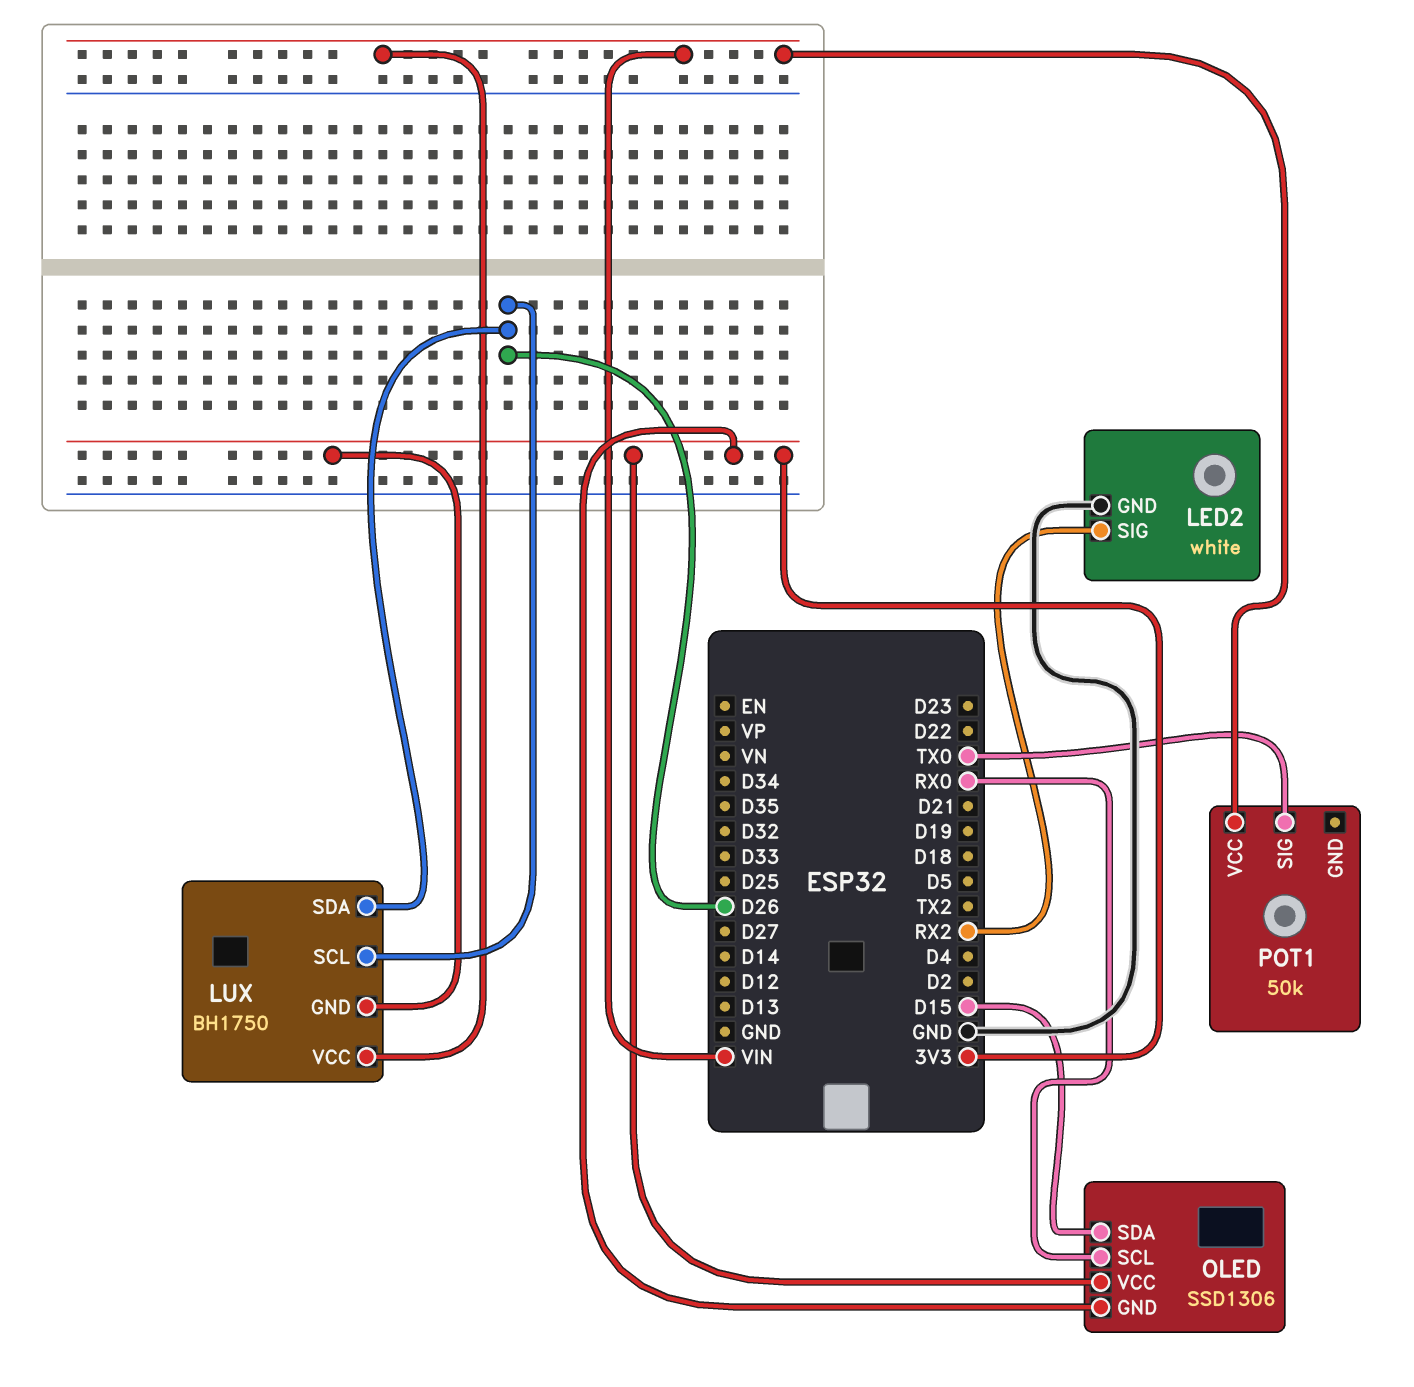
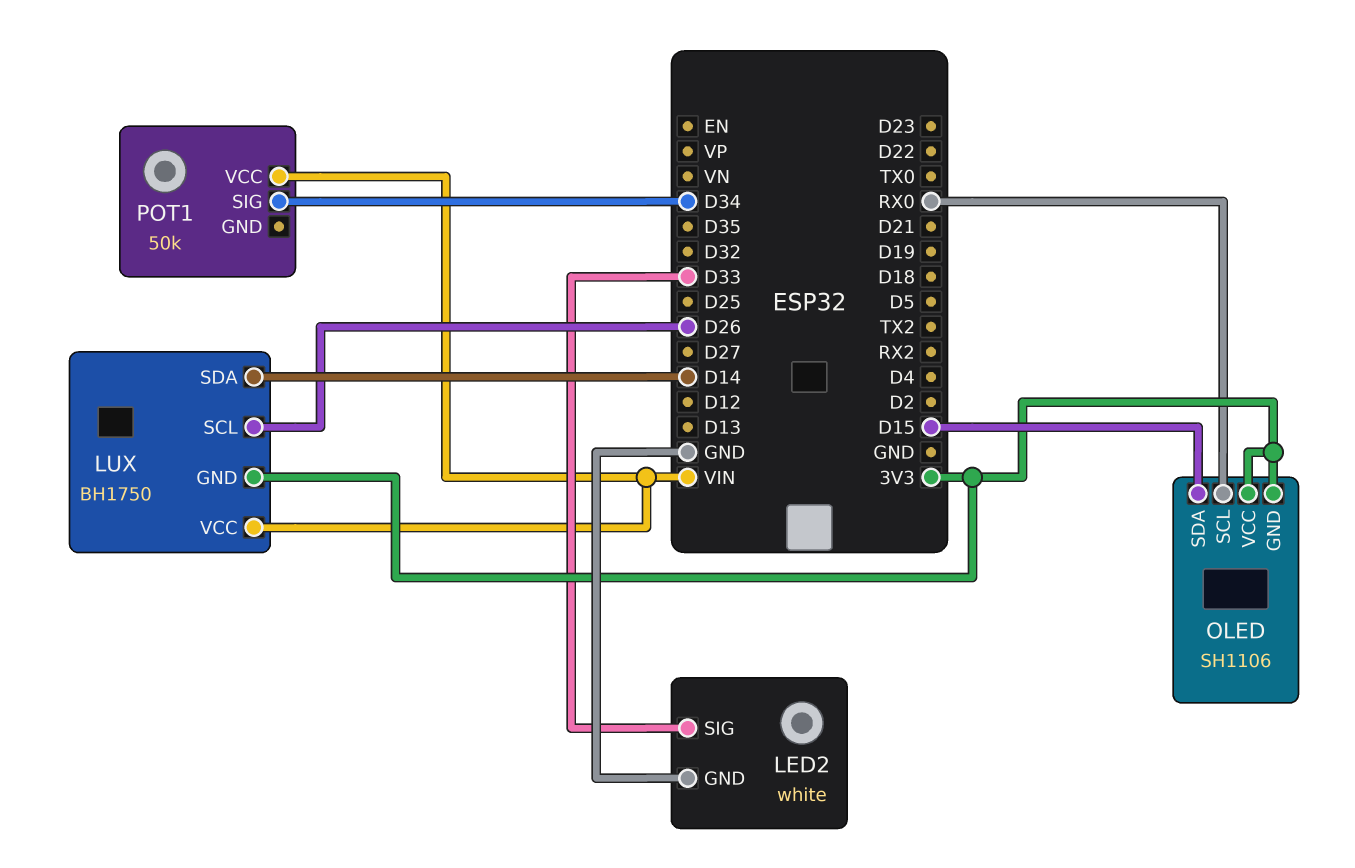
LED2 pin SIG: RX2 -> D33
LUX pin SDA: D26 -> D14
OLED: SSD1306 -> SH1106
POT1 pin SIG: TX0 -> D34

